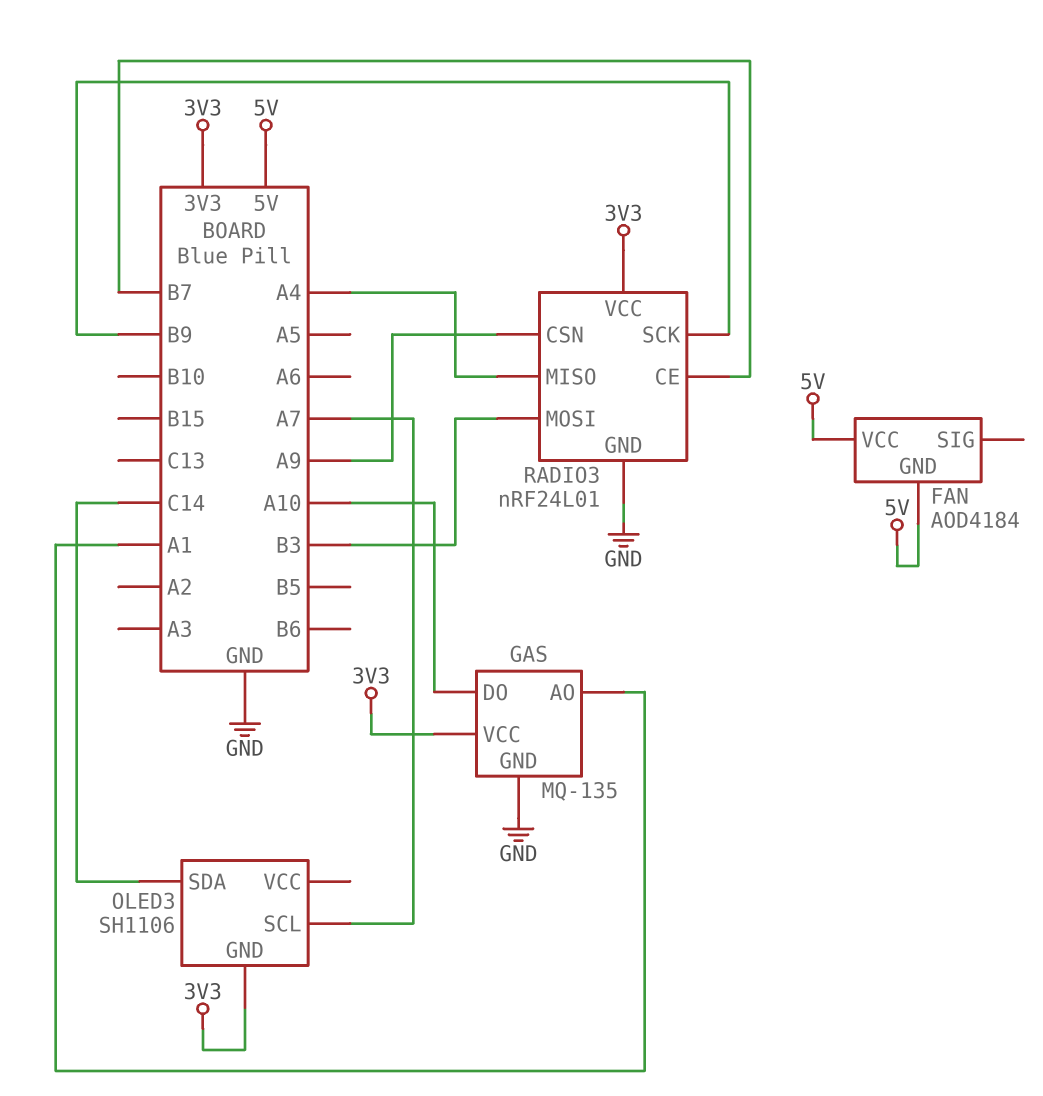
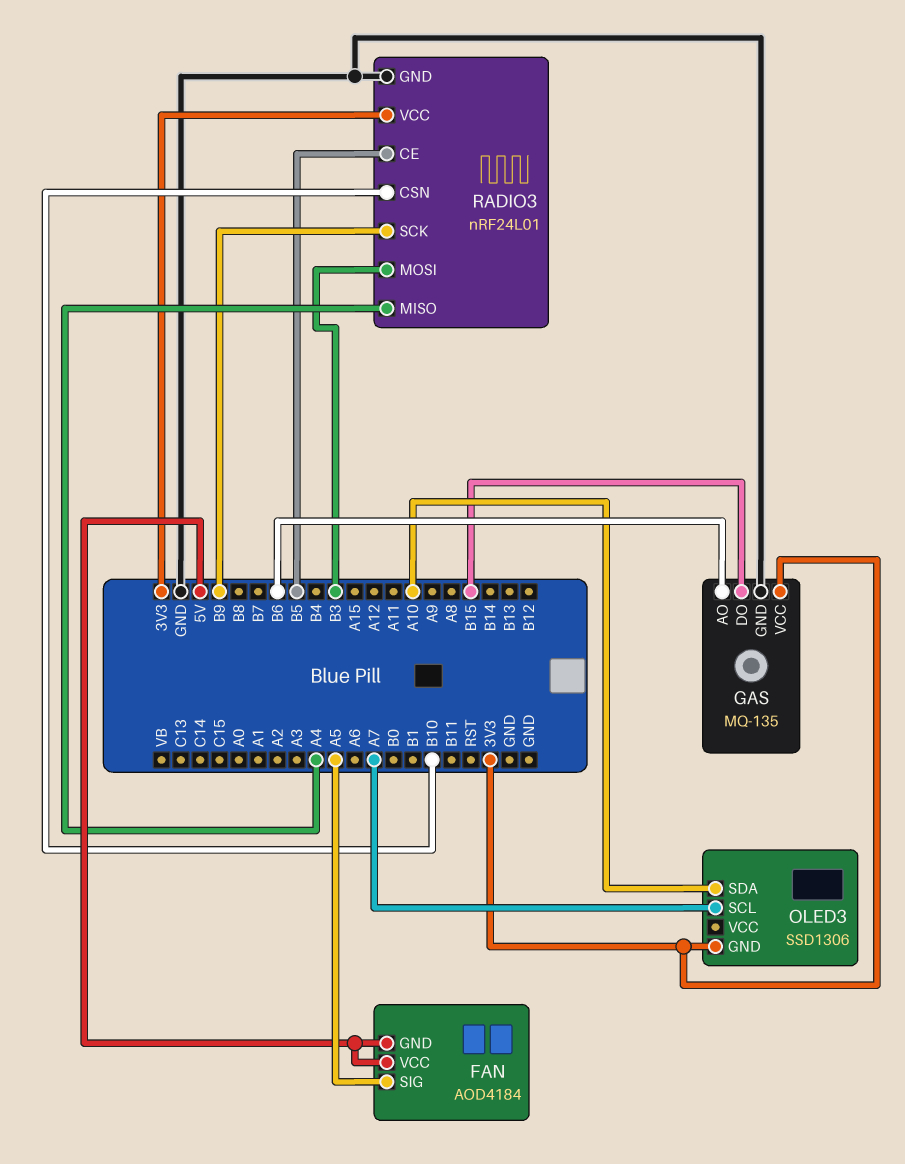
FAN pin SIG: none -> A5
GAS pin AO: A1 -> B6
GAS pin DO: A10 -> B15
OLED3: SH1106 -> SSD1306
OLED3 pin SDA: C14 -> A10
RADIO3 pin CE: B7 -> B5
RADIO3 pin CSN: A9 -> B10

